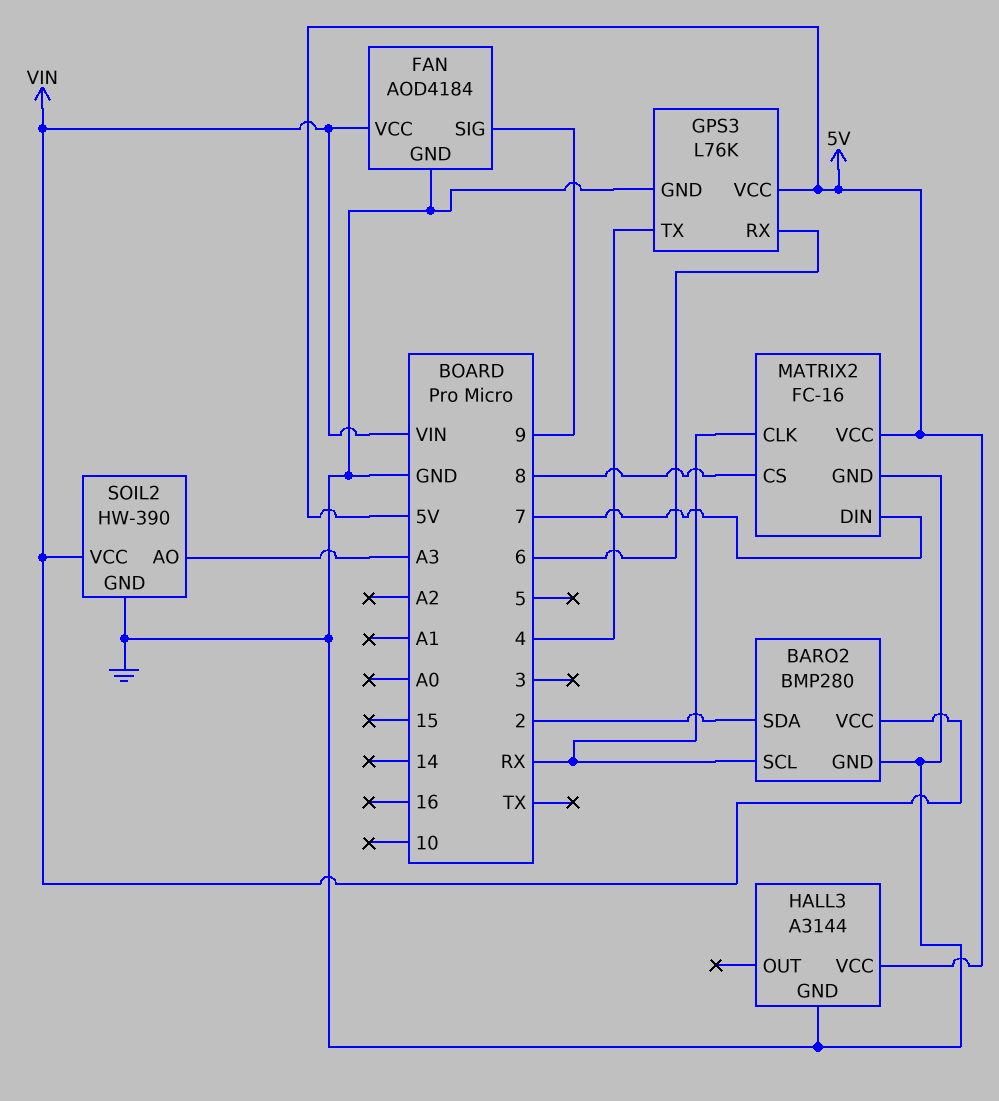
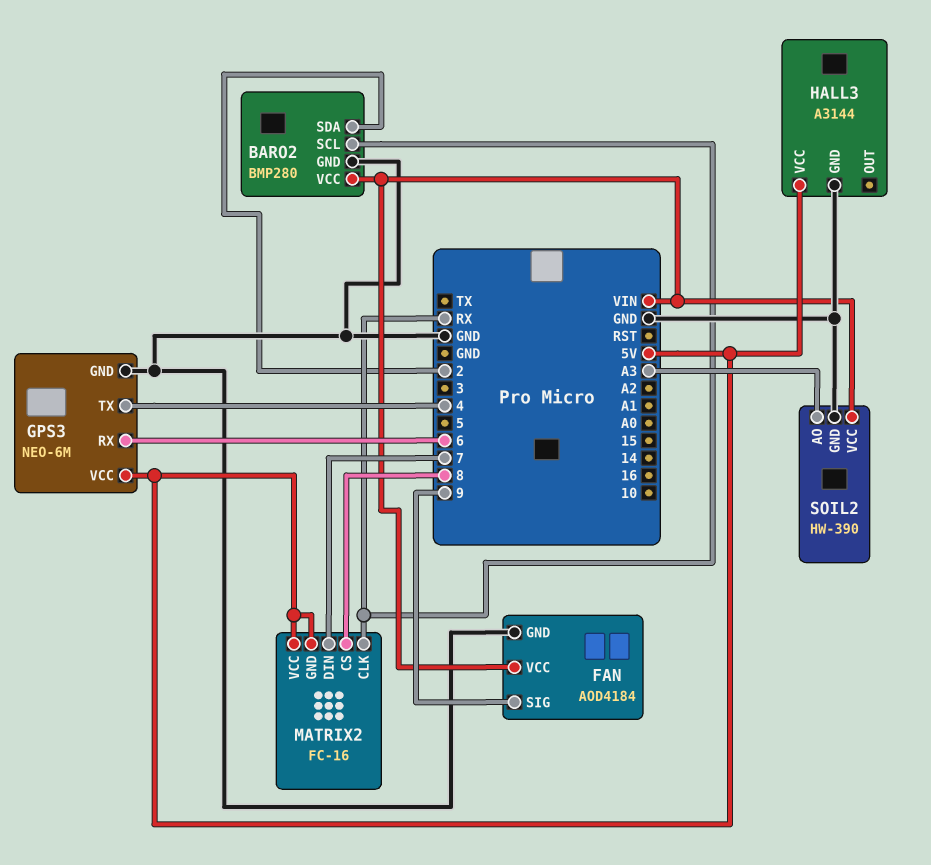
GPS3: L76K -> NEO-6M
MATRIX2 pin GND: GND -> 5V

